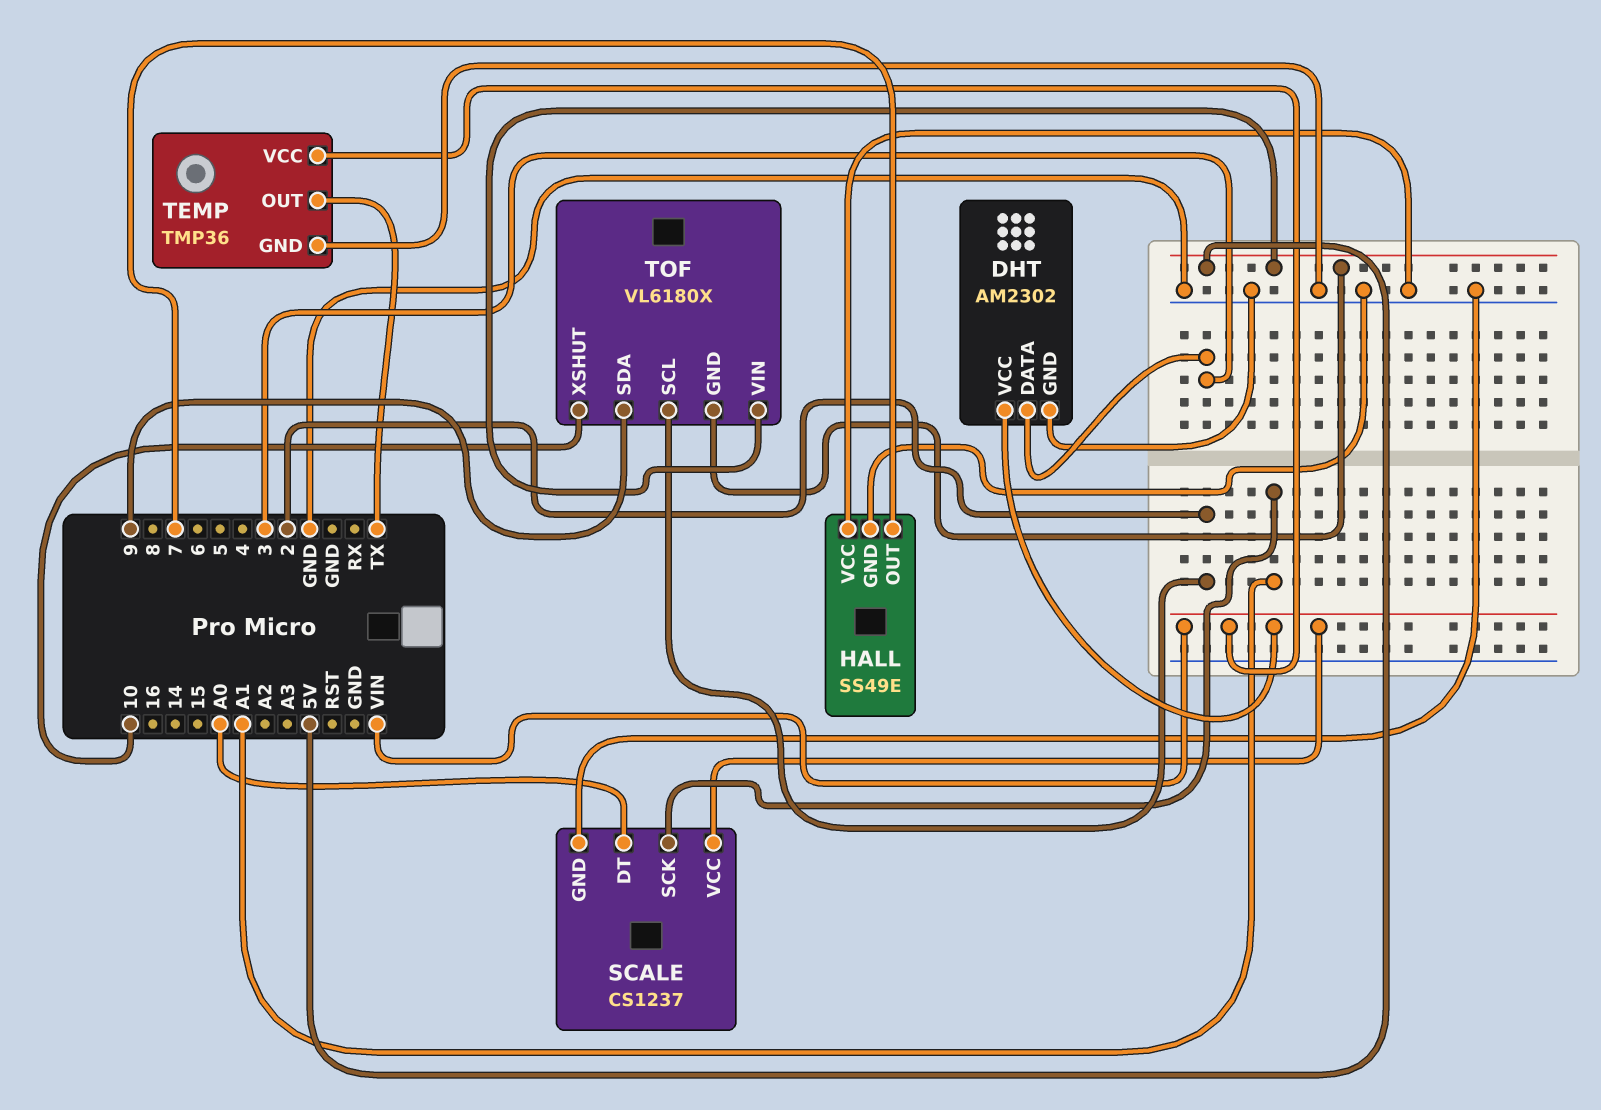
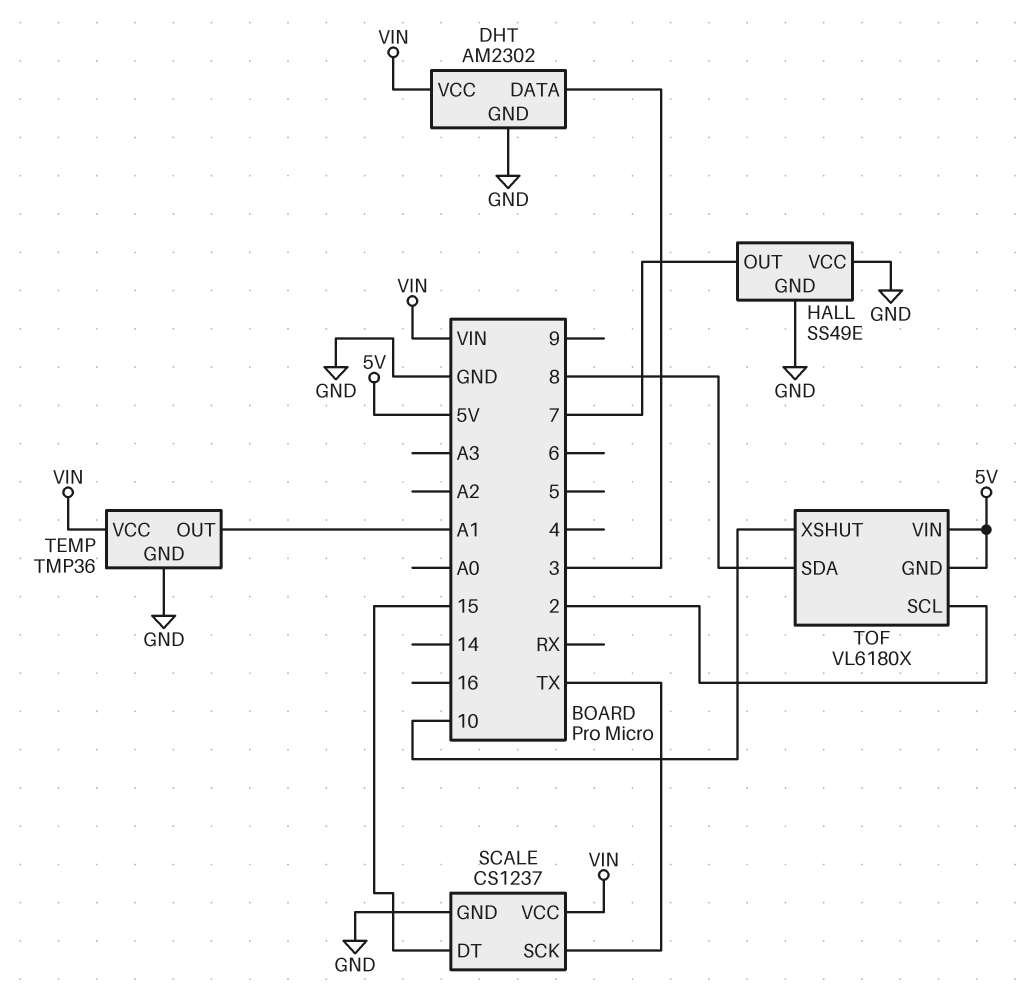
SCALE pin DT: A0 -> 15
SCALE pin SCK: A1 -> TX
TEMP pin OUT: TX -> A1
TOF pin SDA: 9 -> 8

